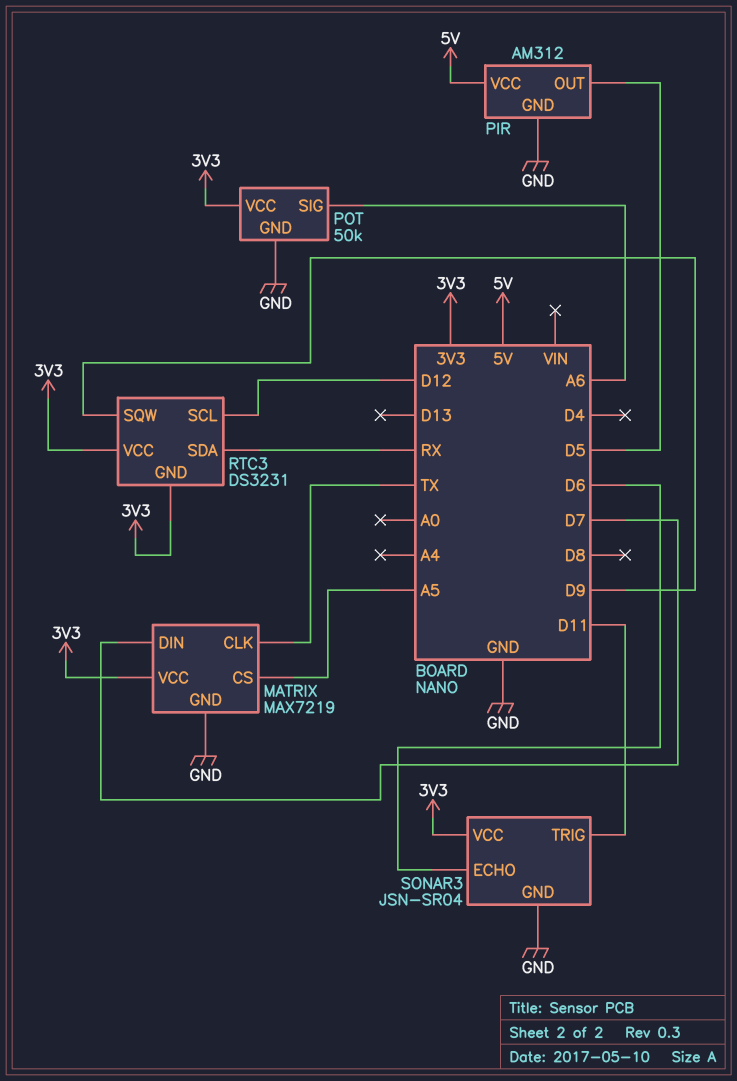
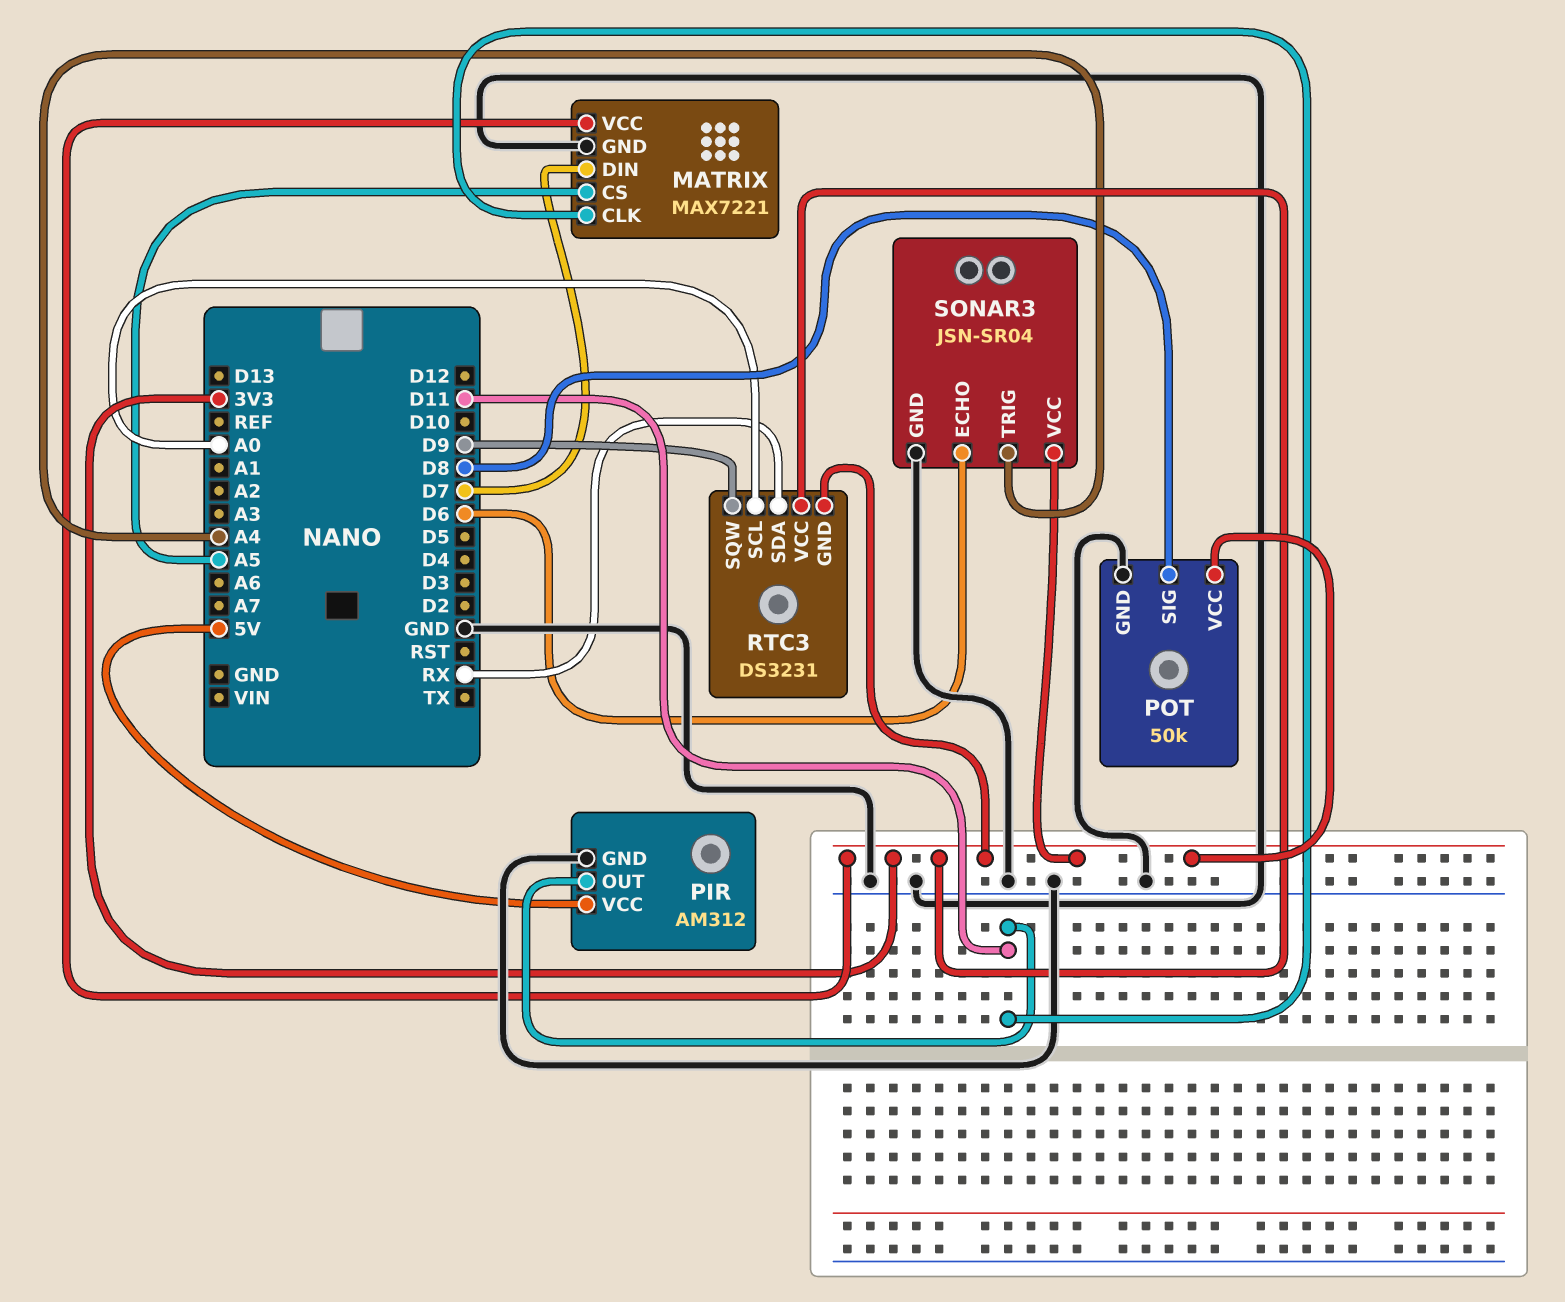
MATRIX: MAX7219 -> MAX7221
MATRIX pin CLK: TX -> D11
PIR pin OUT: D5 -> D11
POT pin SIG: A6 -> D8
RTC3 pin SCL: D12 -> A0
SONAR3 pin TRIG: D11 -> A4

